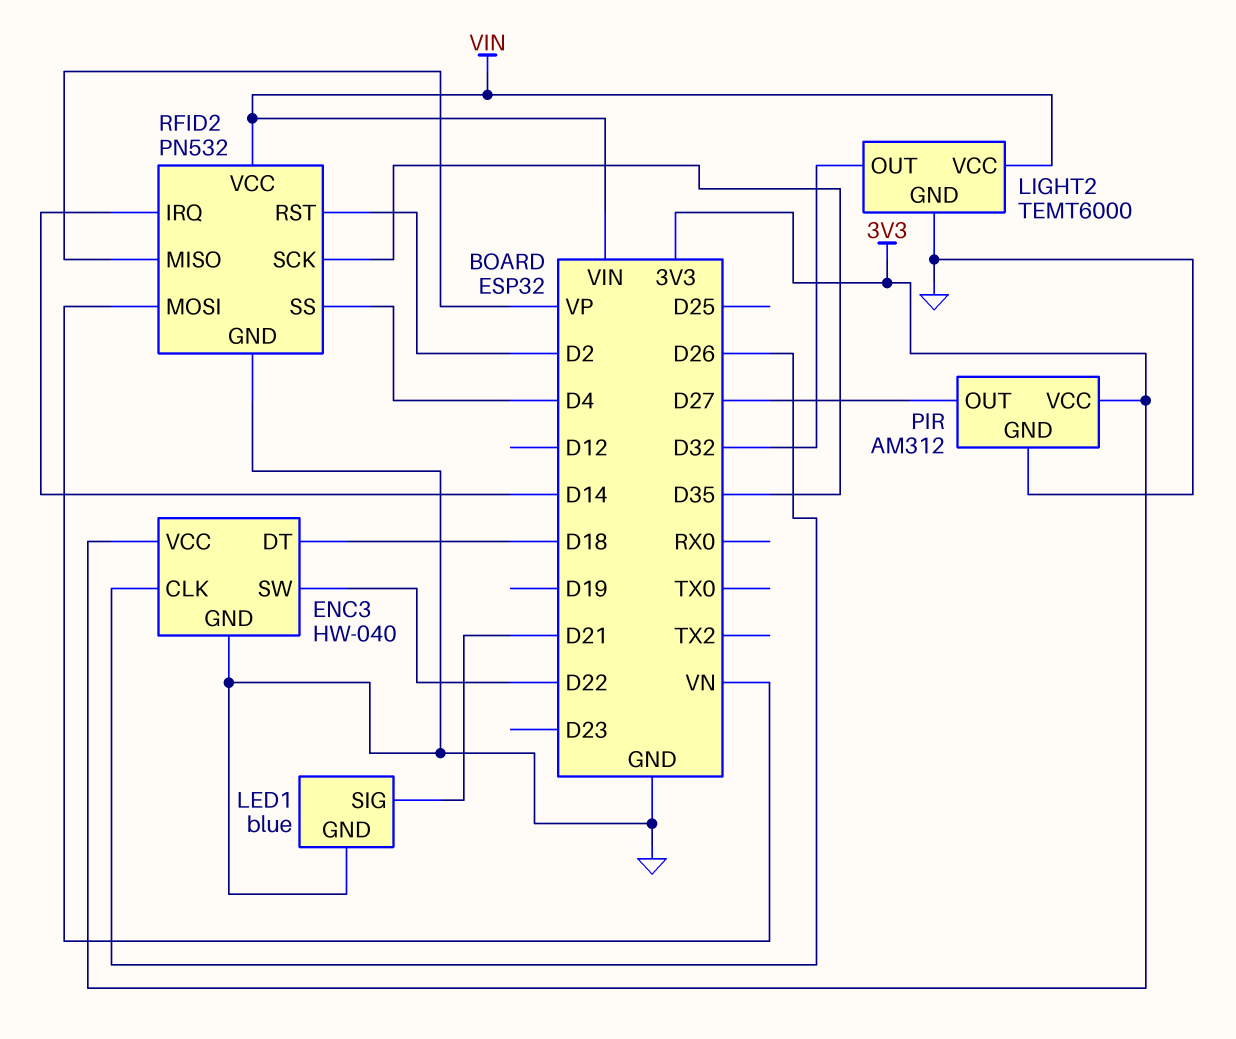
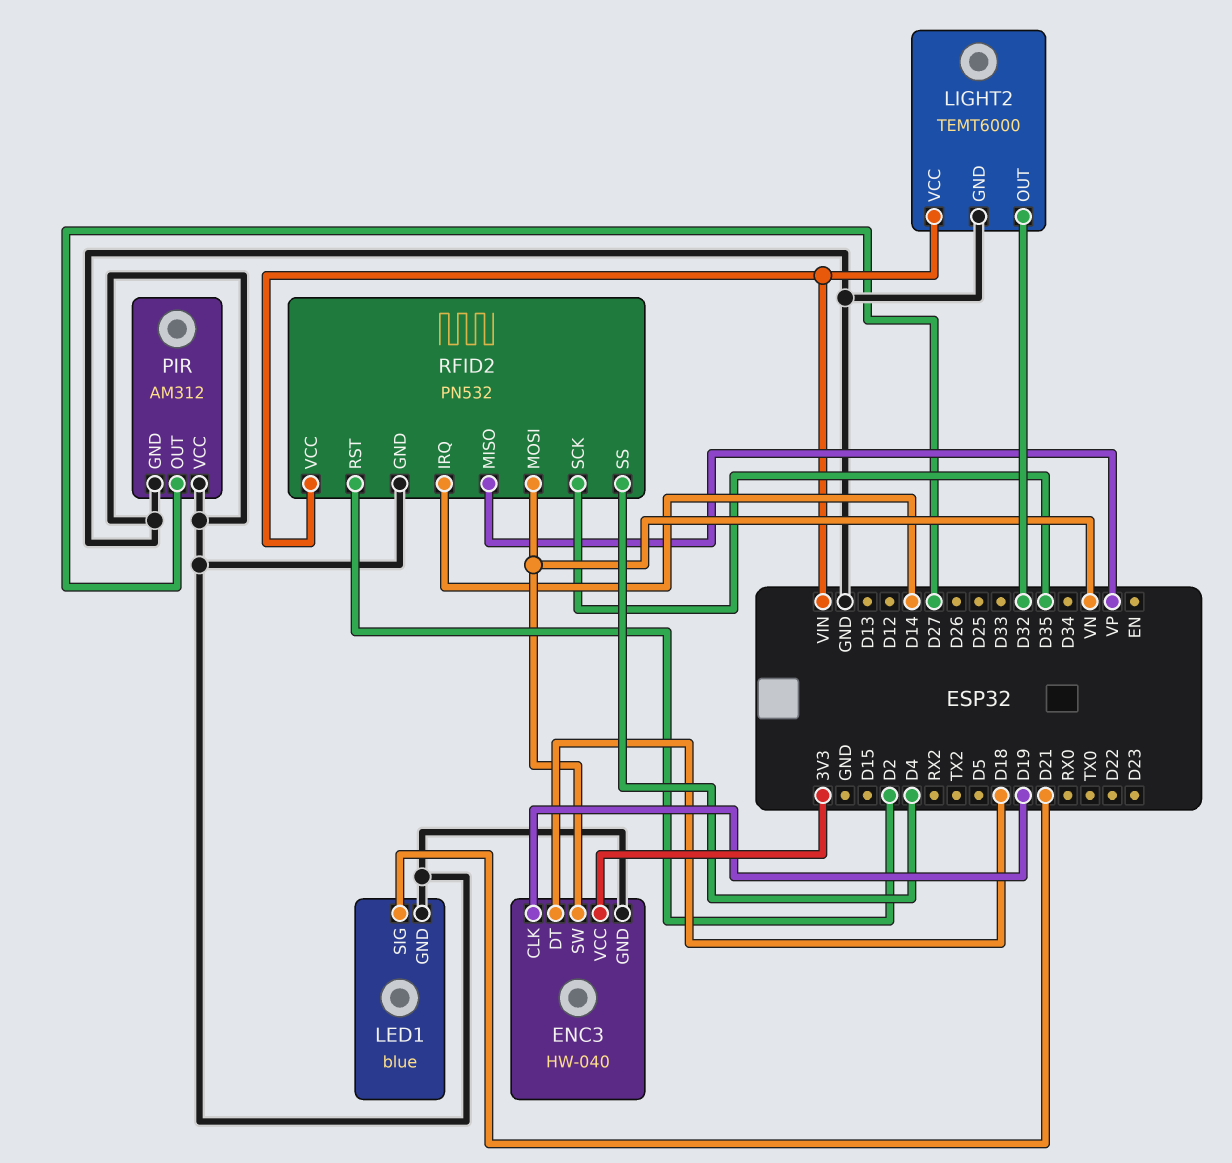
ENC3 pin CLK: D26 -> D19
ENC3 pin SW: D22 -> VN
PIR pin VCC: 3V3 -> GND

